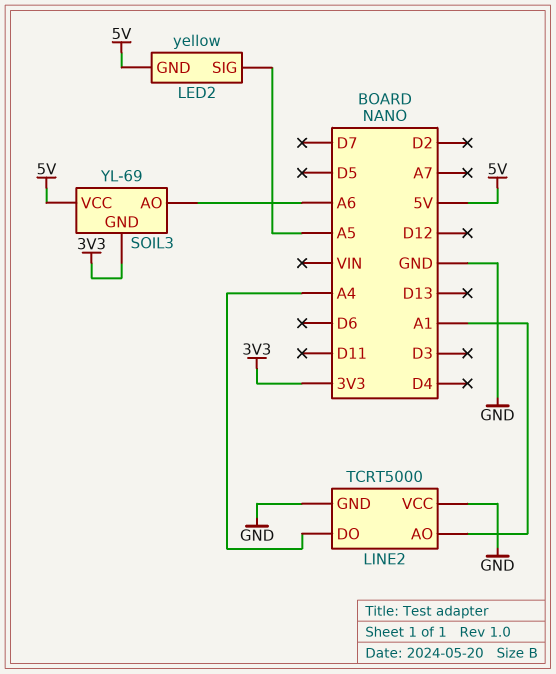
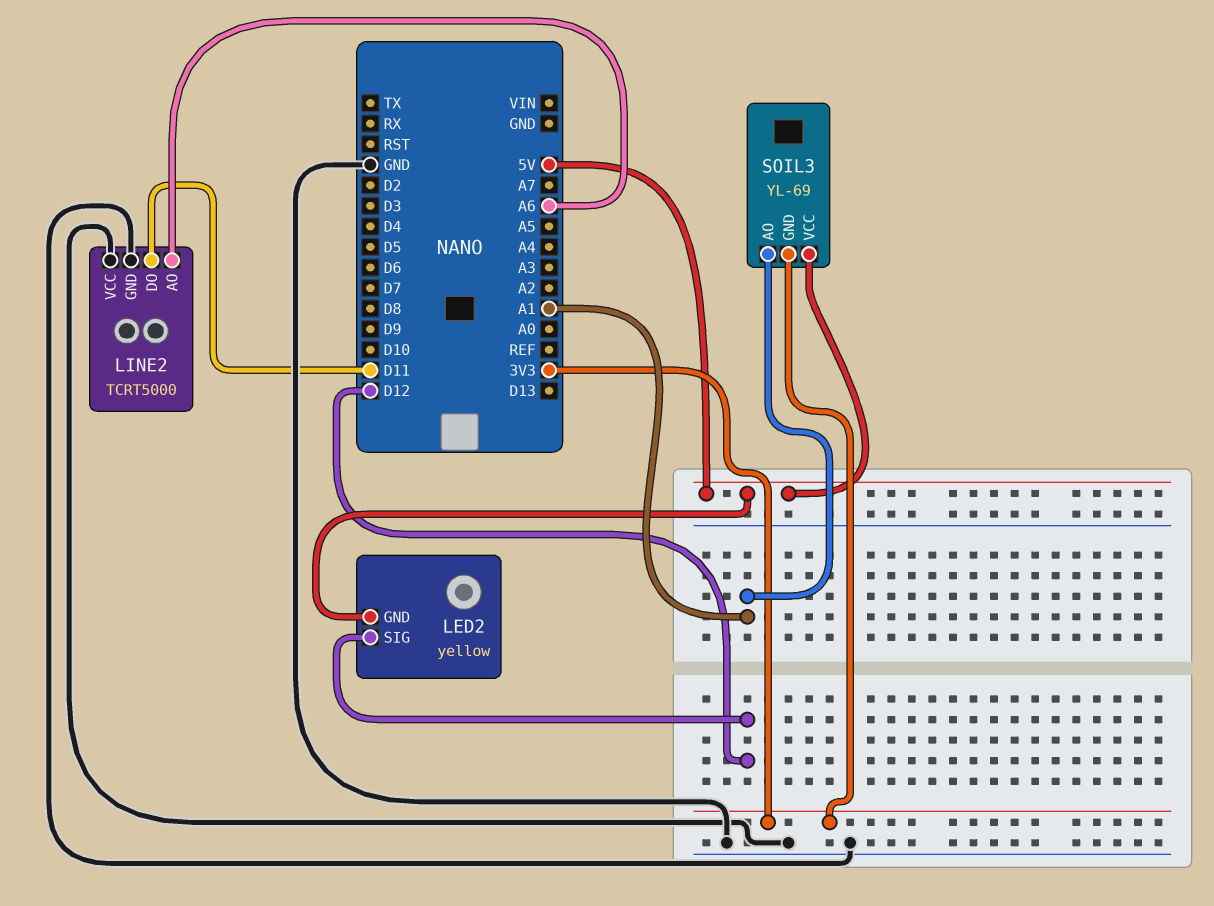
LED2 pin SIG: A5 -> D12
LINE2 pin AO: A1 -> A6
LINE2 pin DO: A4 -> D11
SOIL3 pin AO: A6 -> A1

